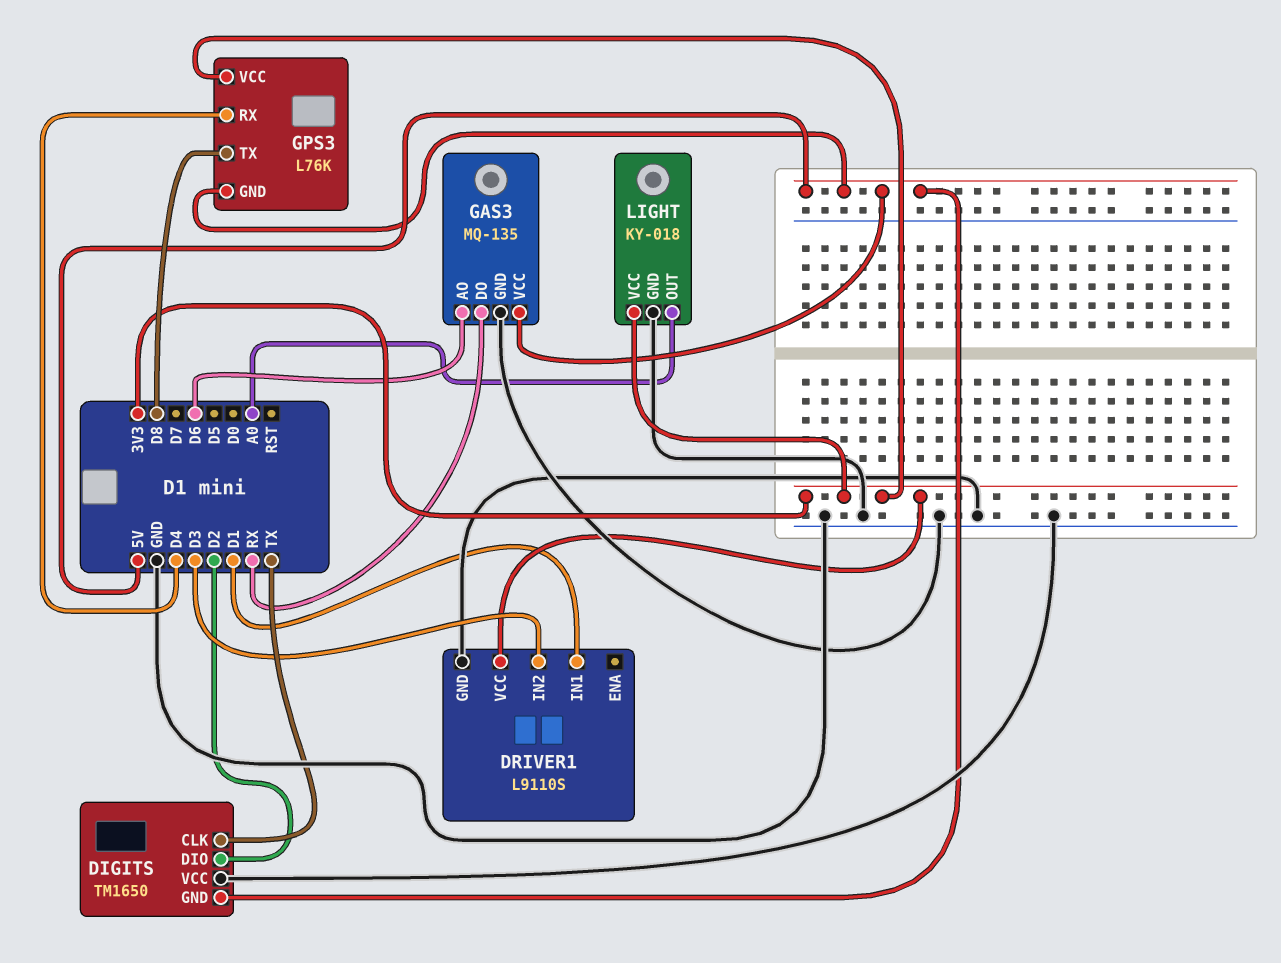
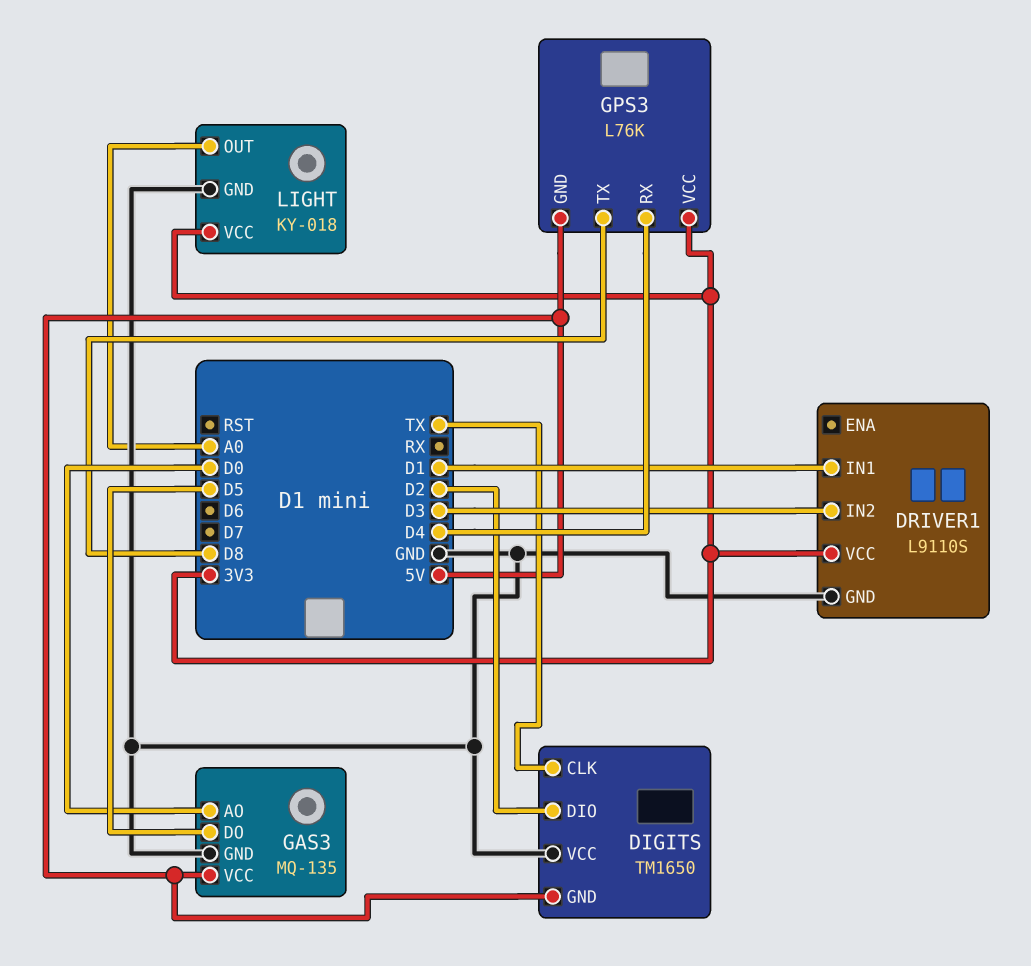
GAS3 pin AO: D6 -> D0
GAS3 pin DO: RX -> D5

